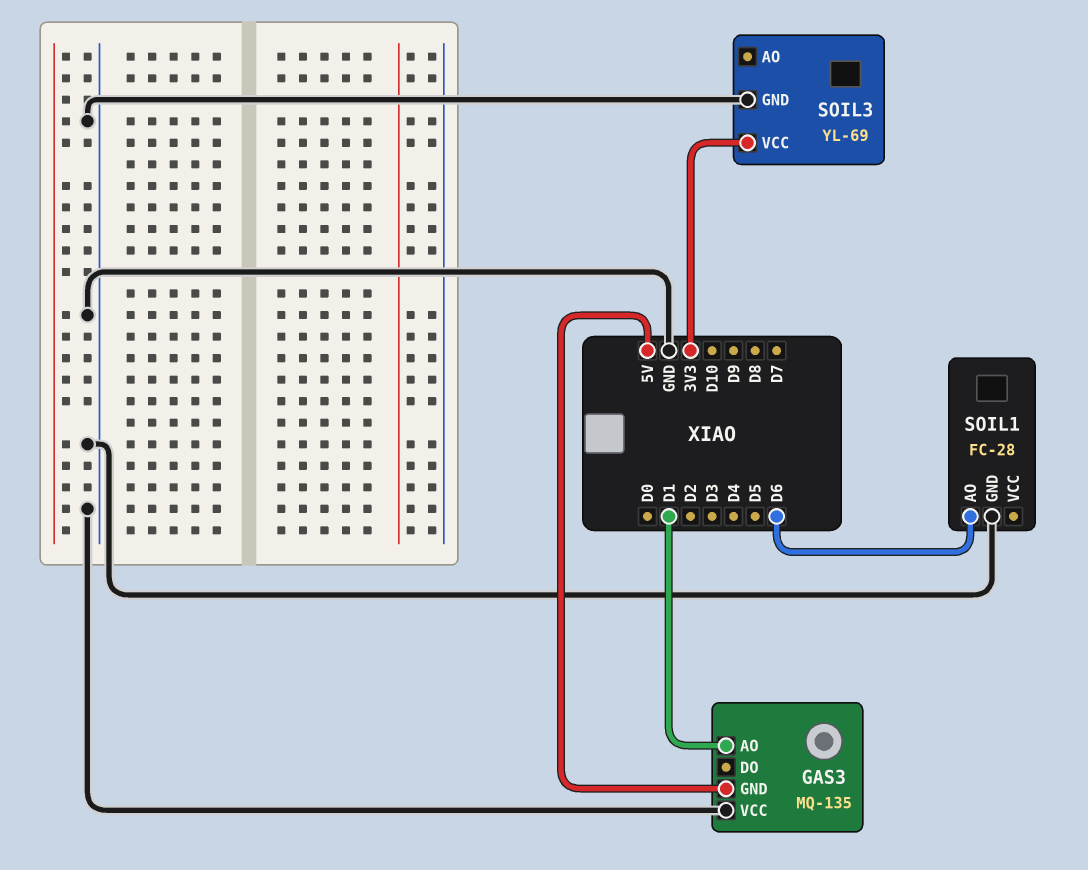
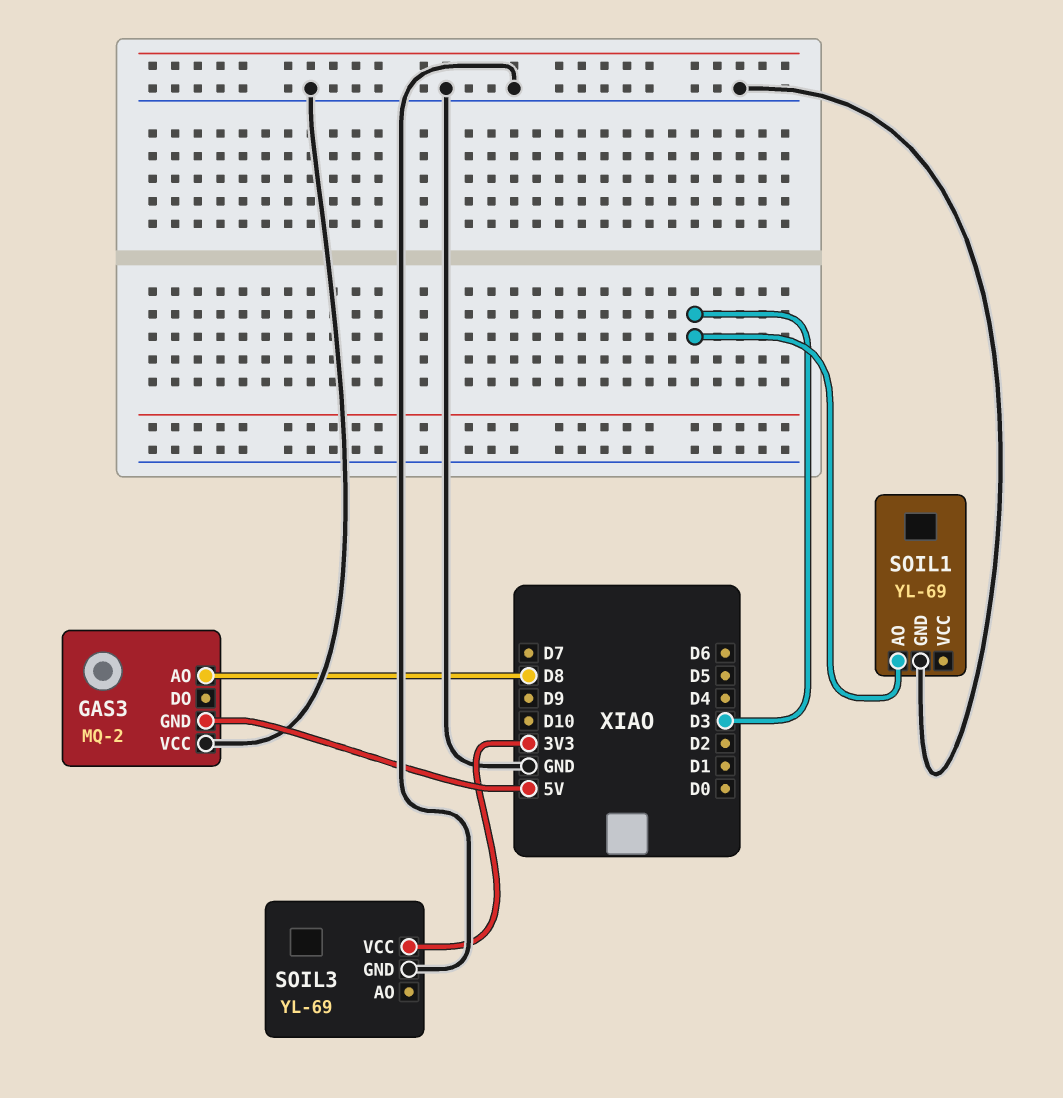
GAS3: MQ-135 -> MQ-2
GAS3 pin AO: D1 -> D8
SOIL1: FC-28 -> YL-69
SOIL1 pin AO: D6 -> D3

